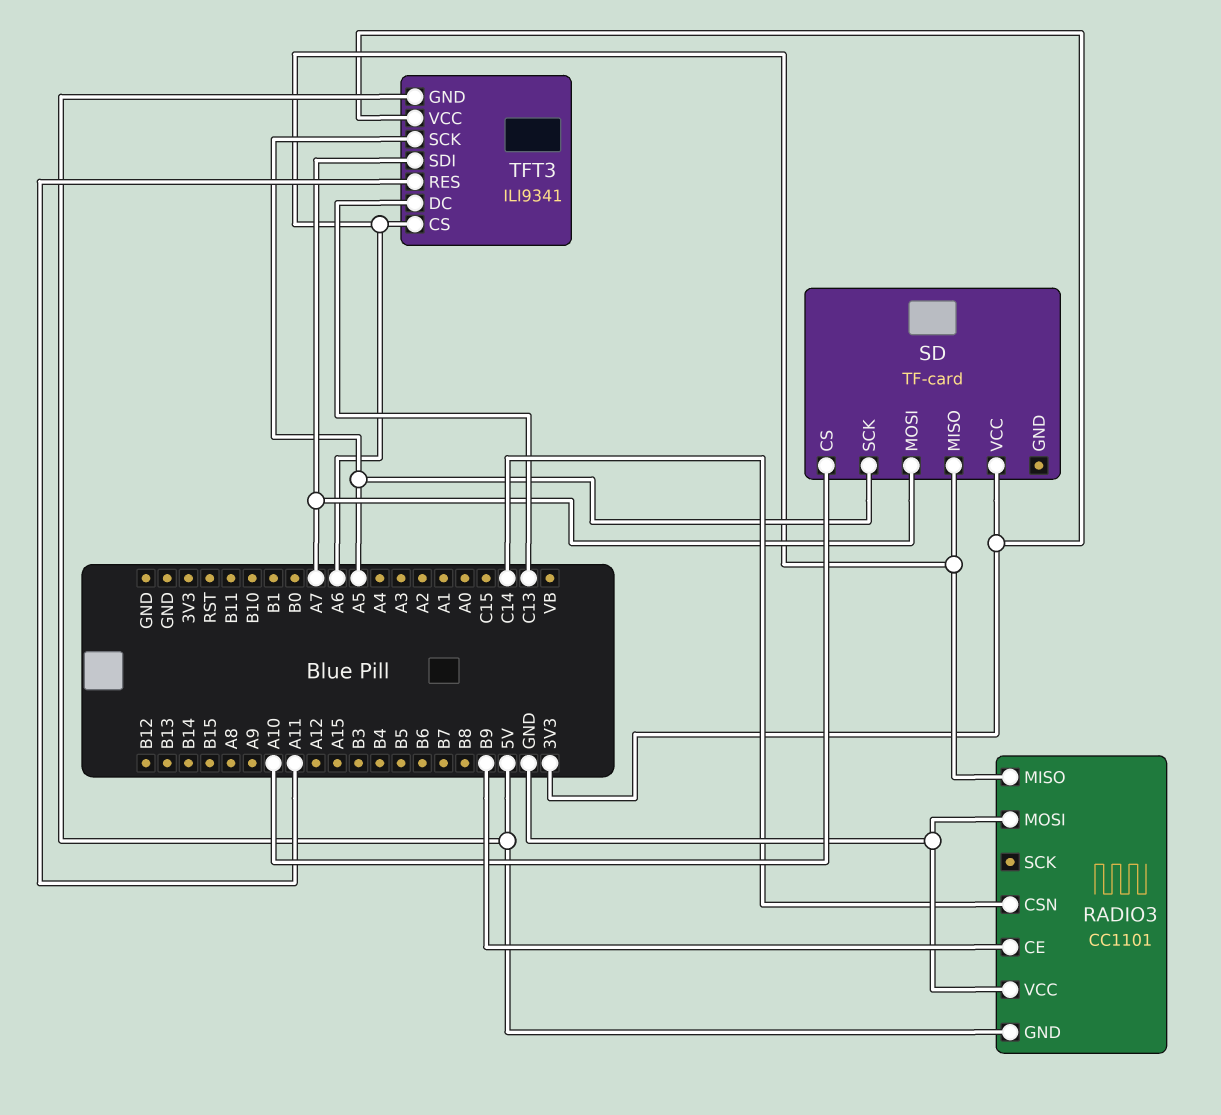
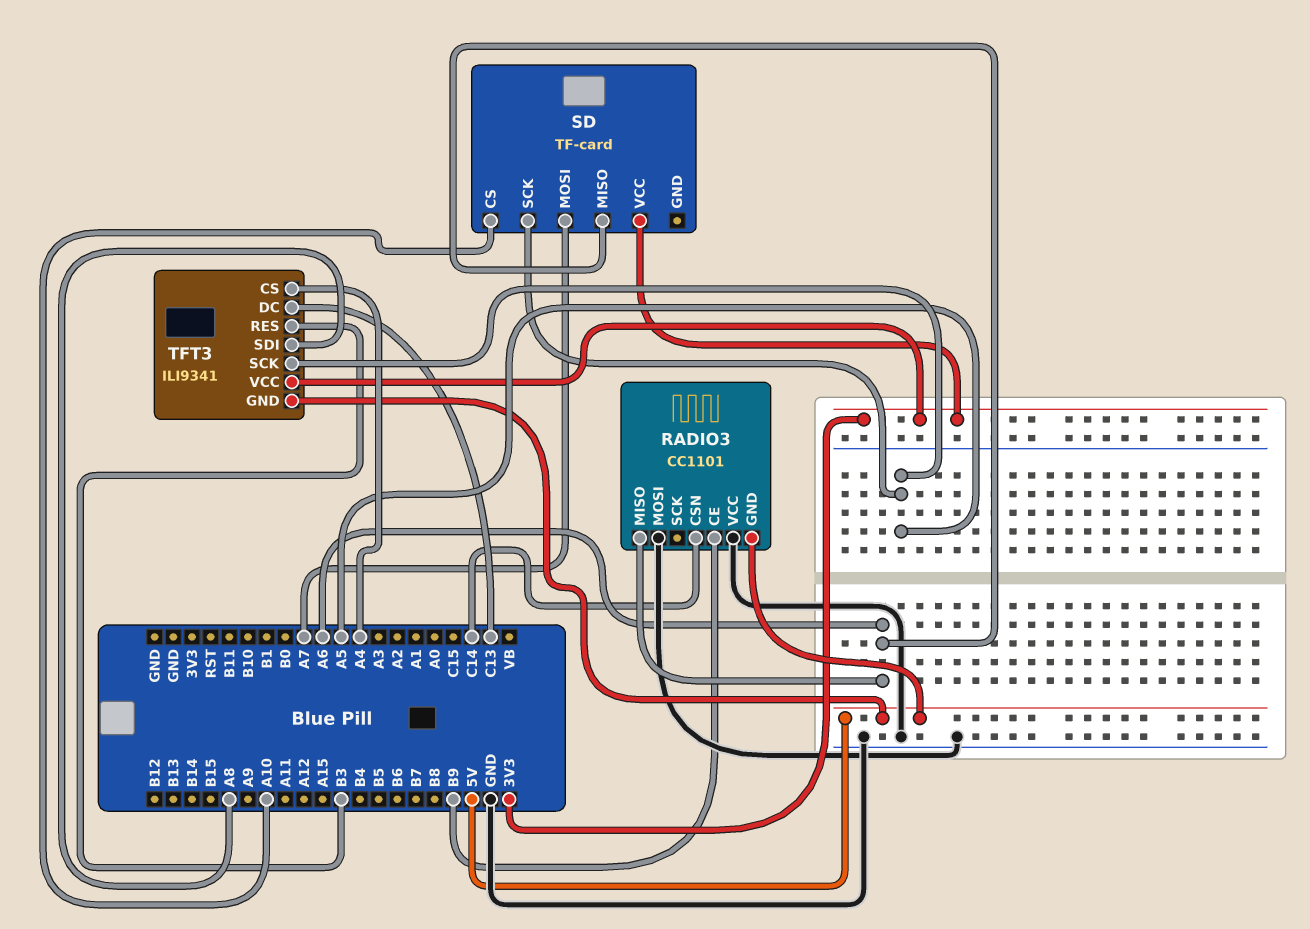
TFT3 pin CS: A6 -> A4
TFT3 pin RES: A11 -> B3
TFT3 pin SDI: A7 -> A8

